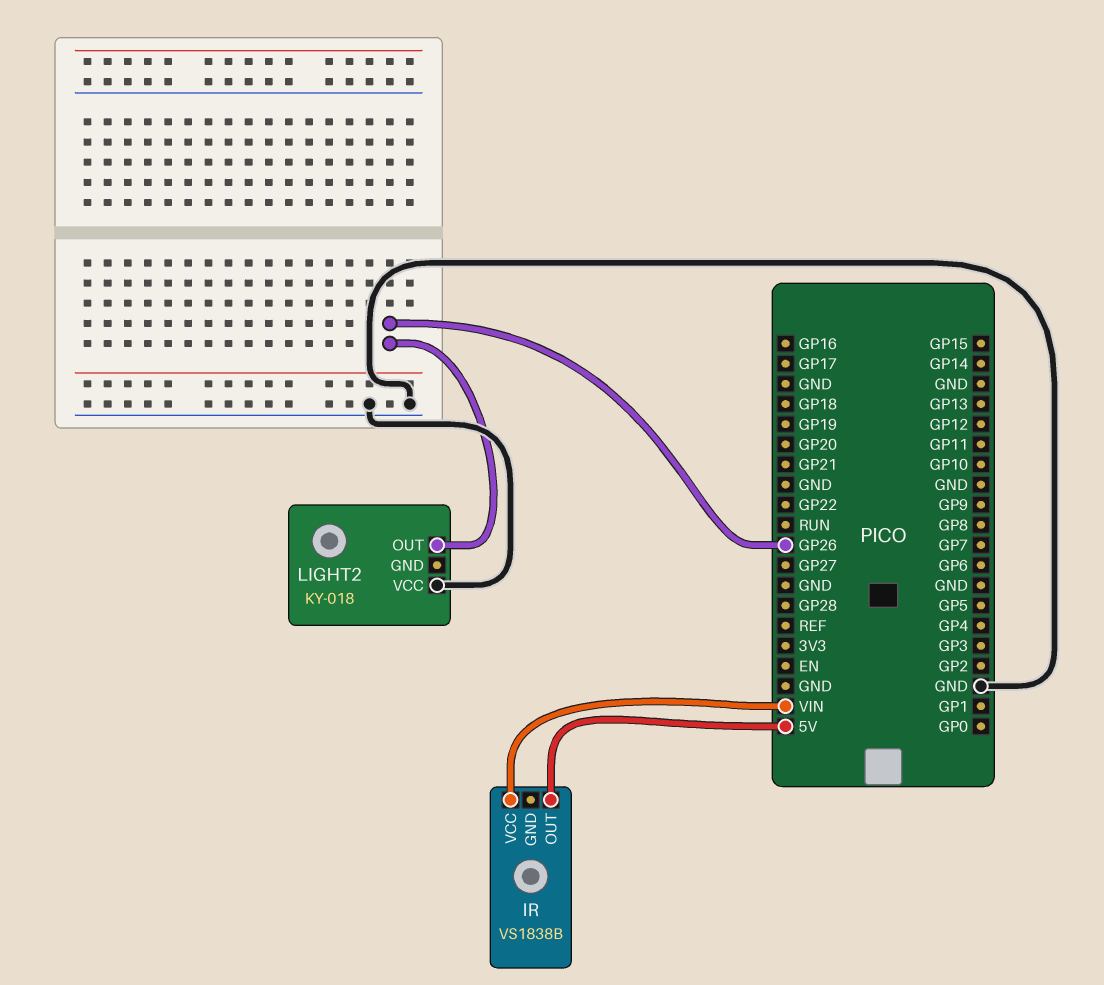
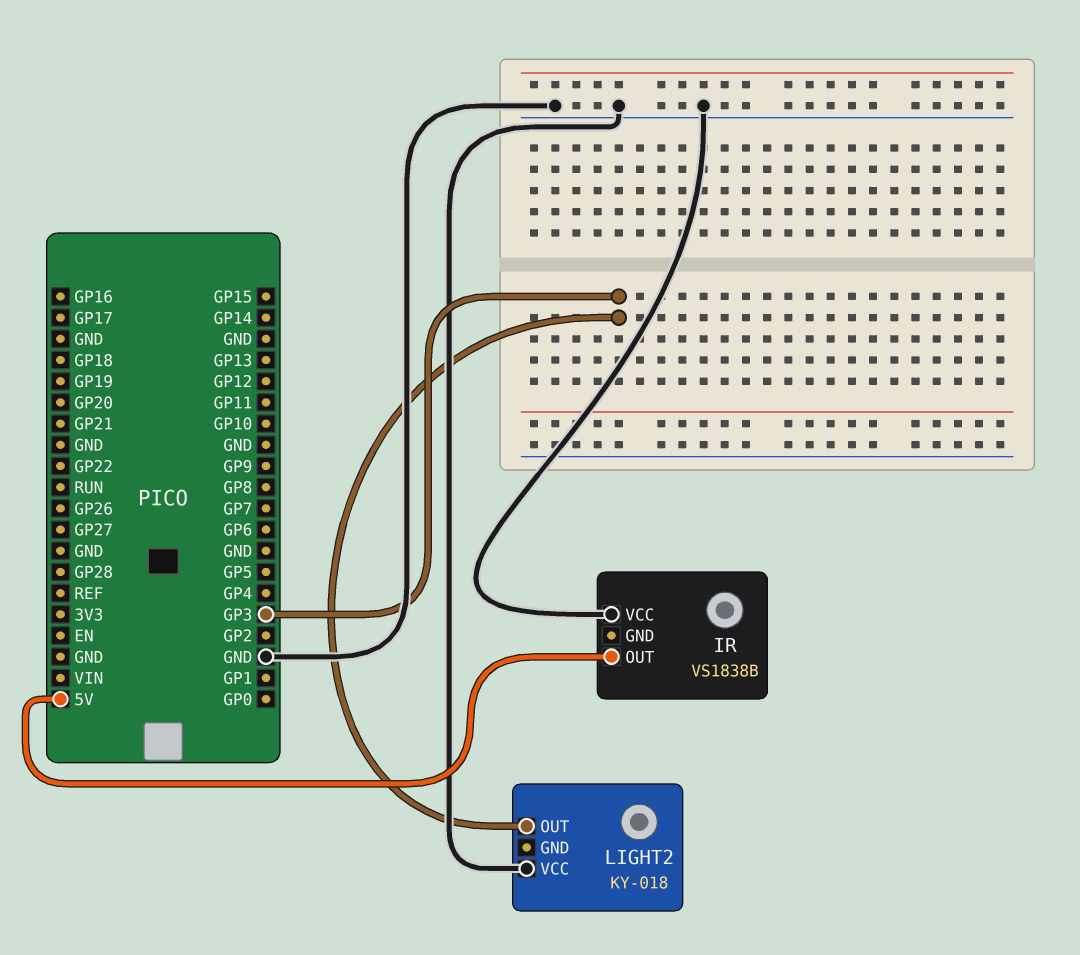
IR pin VCC: VIN -> GND
LIGHT2 pin OUT: GP26 -> GP3

